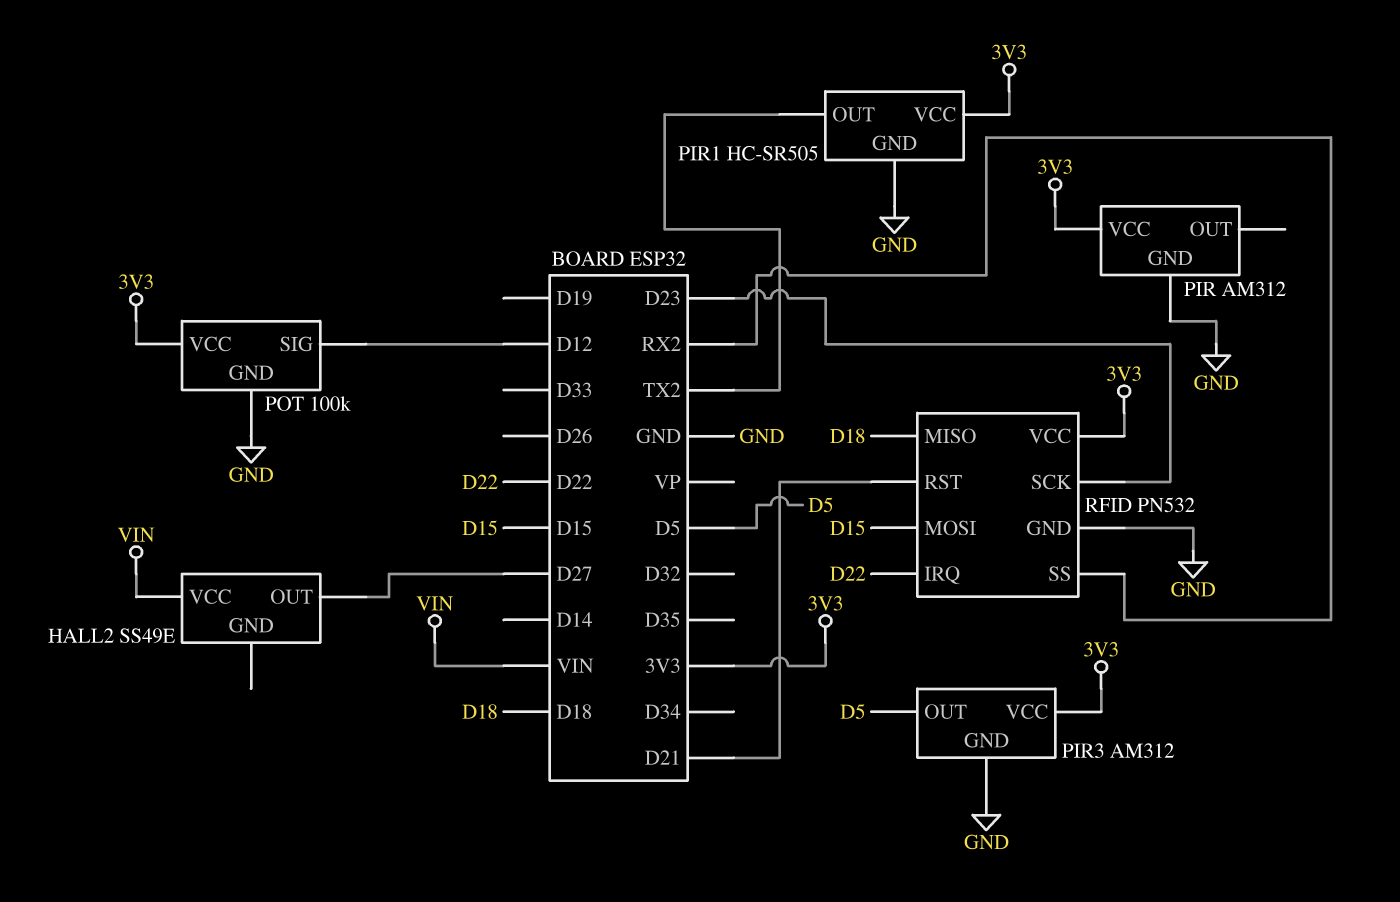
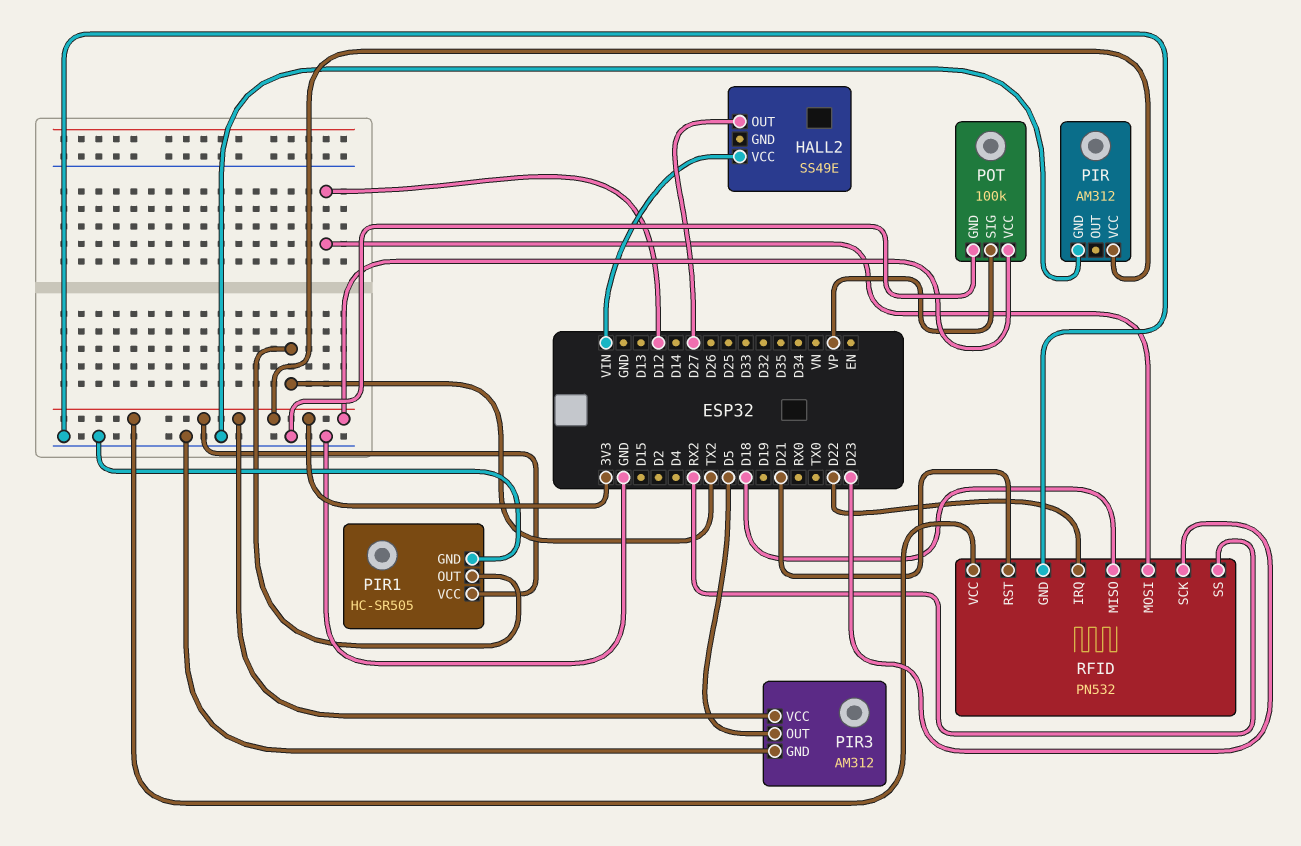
POT pin SIG: D12 -> VP
RFID pin MOSI: D15 -> D12

